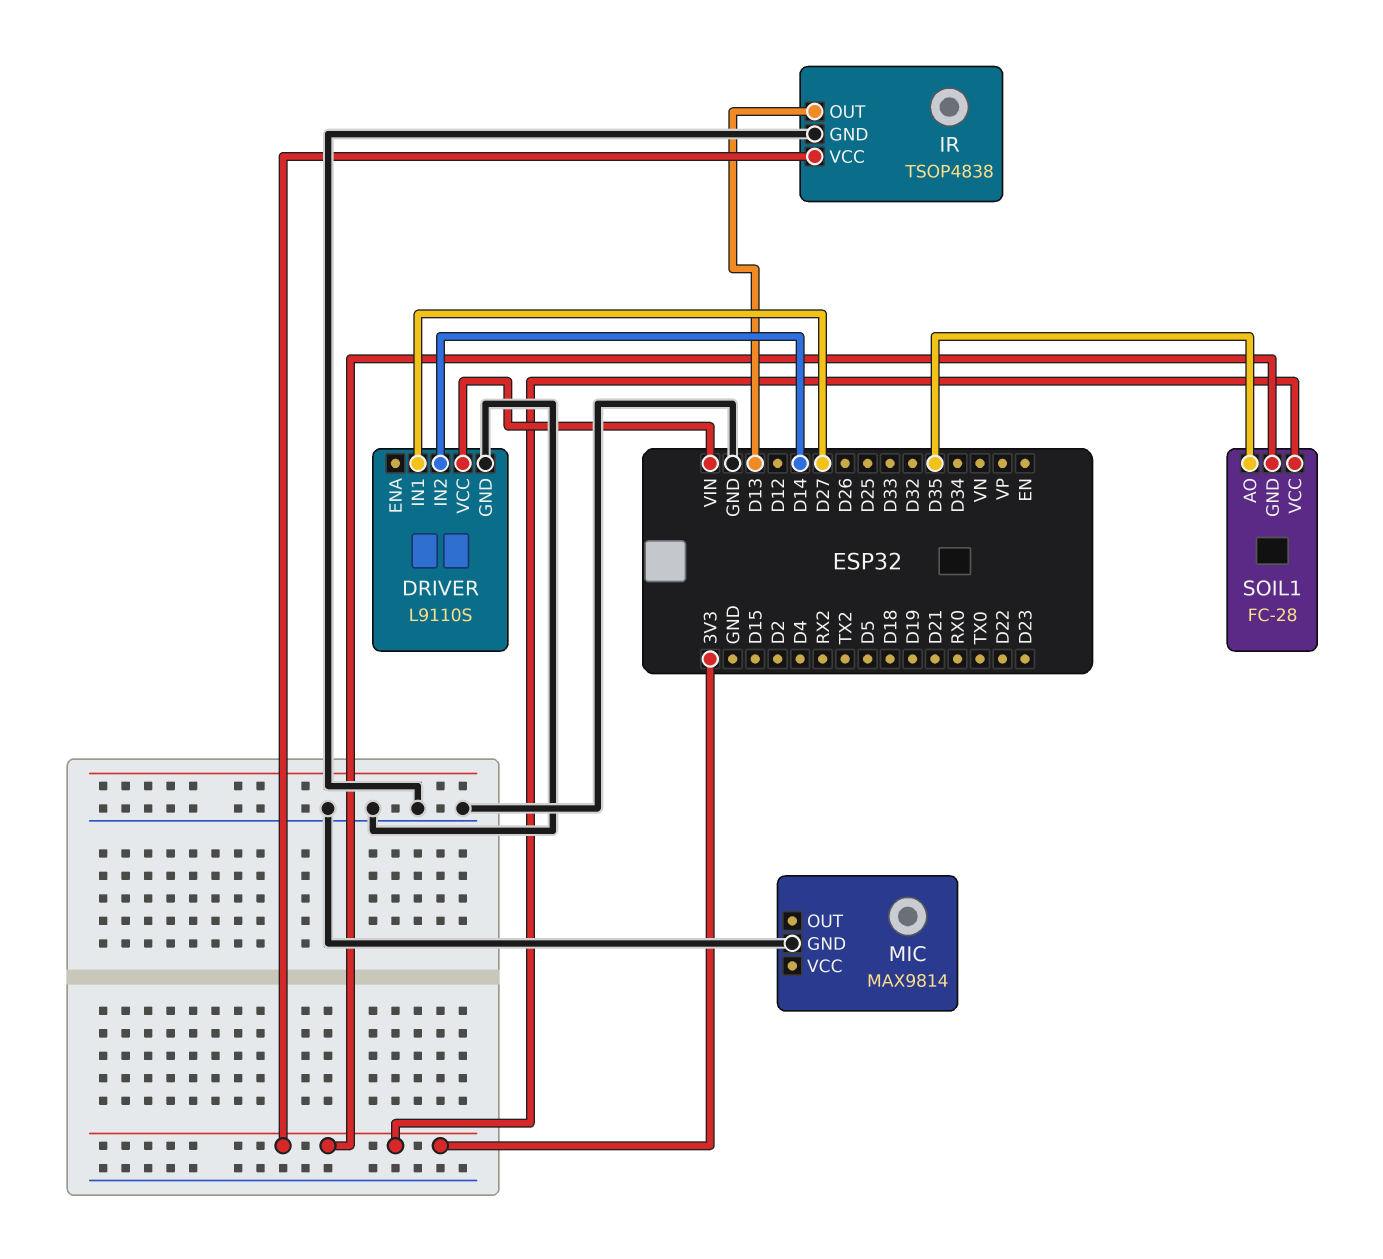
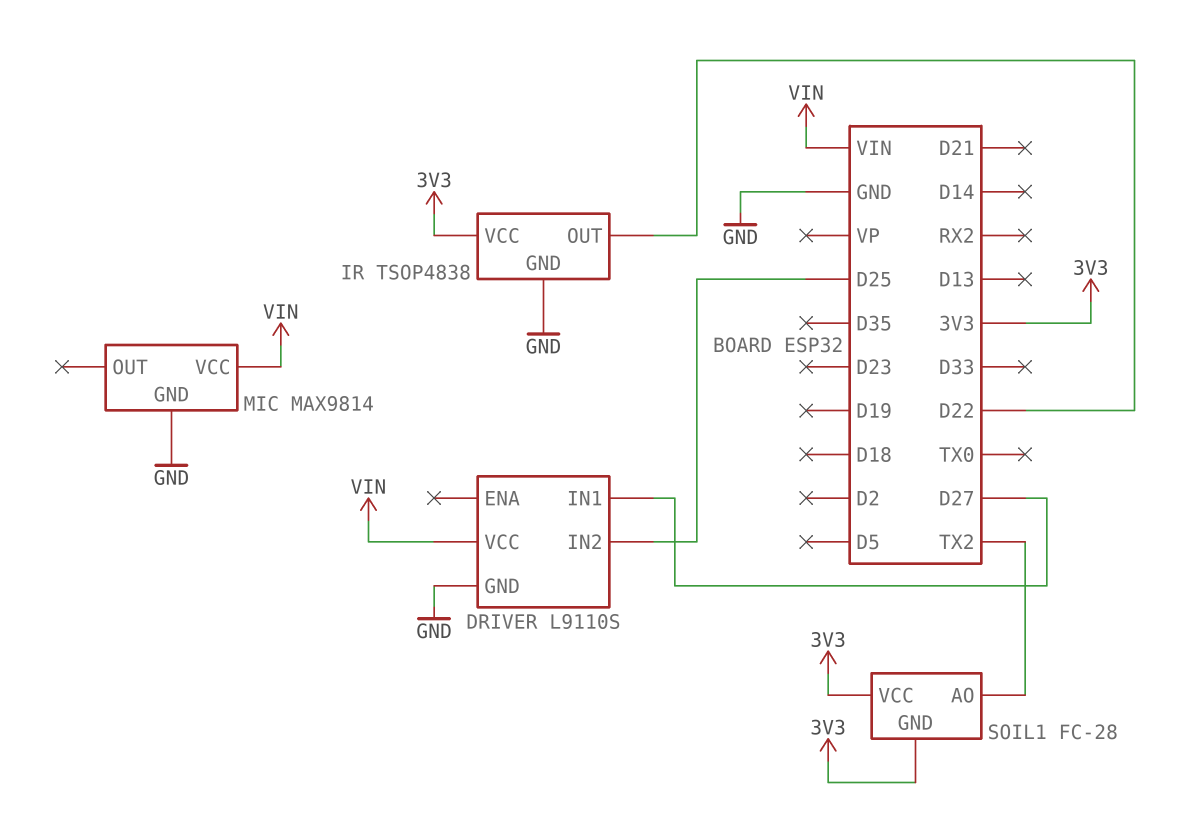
DRIVER pin IN2: D14 -> D25
IR pin OUT: D13 -> D22
MIC pin VCC: none -> VIN
SOIL1 pin AO: D35 -> TX2

